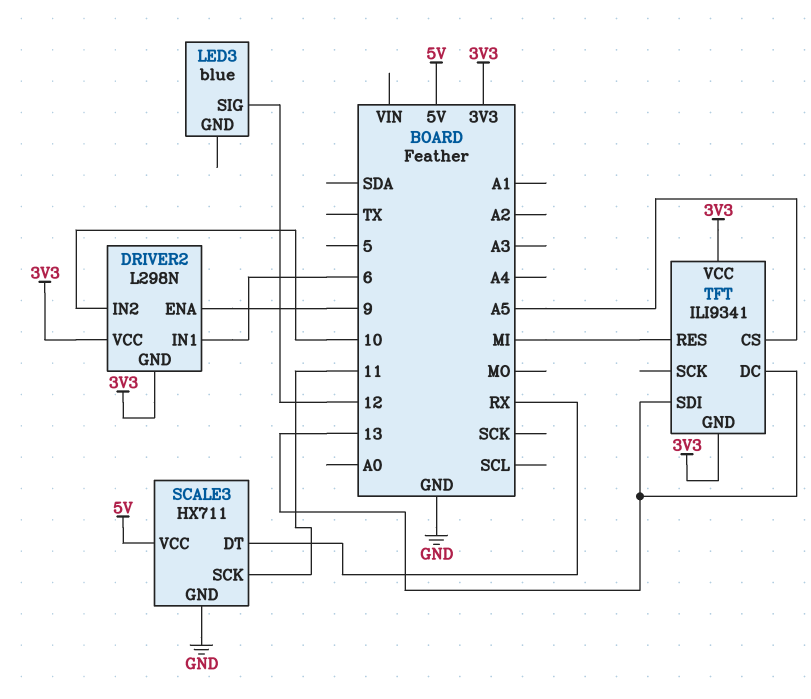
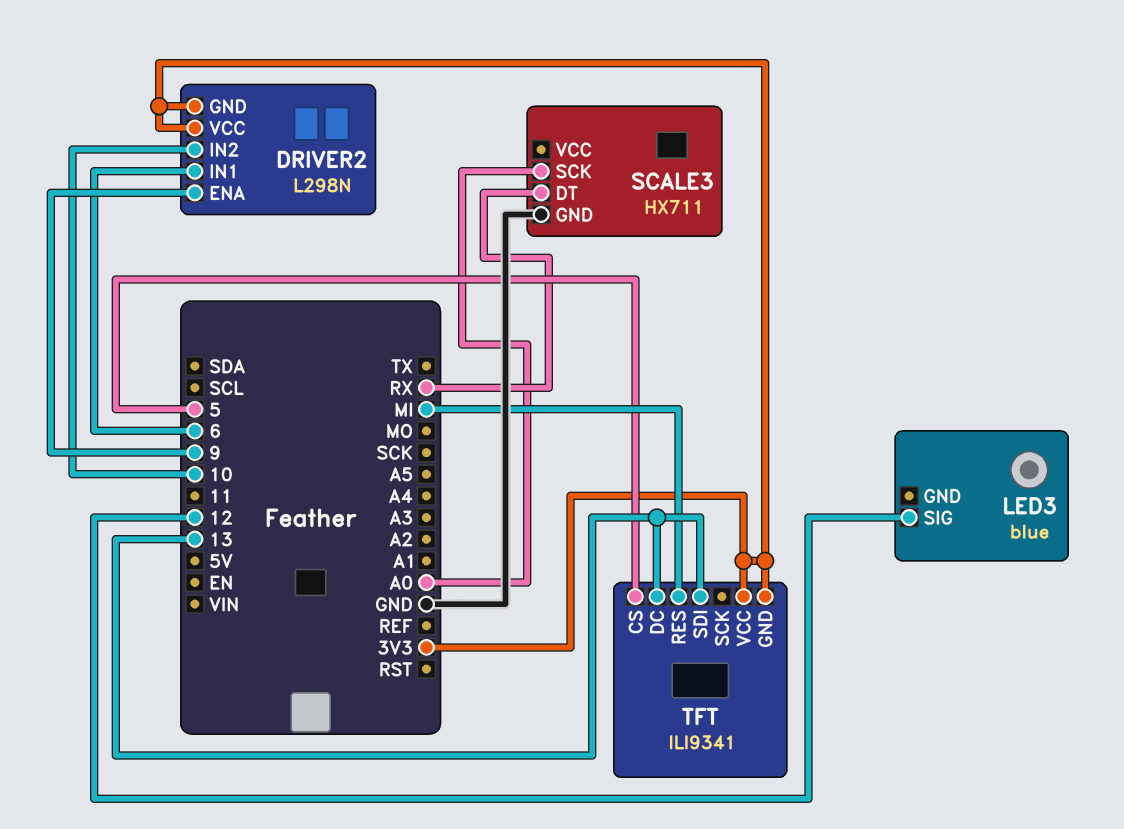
SCALE3 pin SCK: 11 -> A0
SCALE3 pin VCC: 5V -> none
TFT pin CS: A5 -> 5

